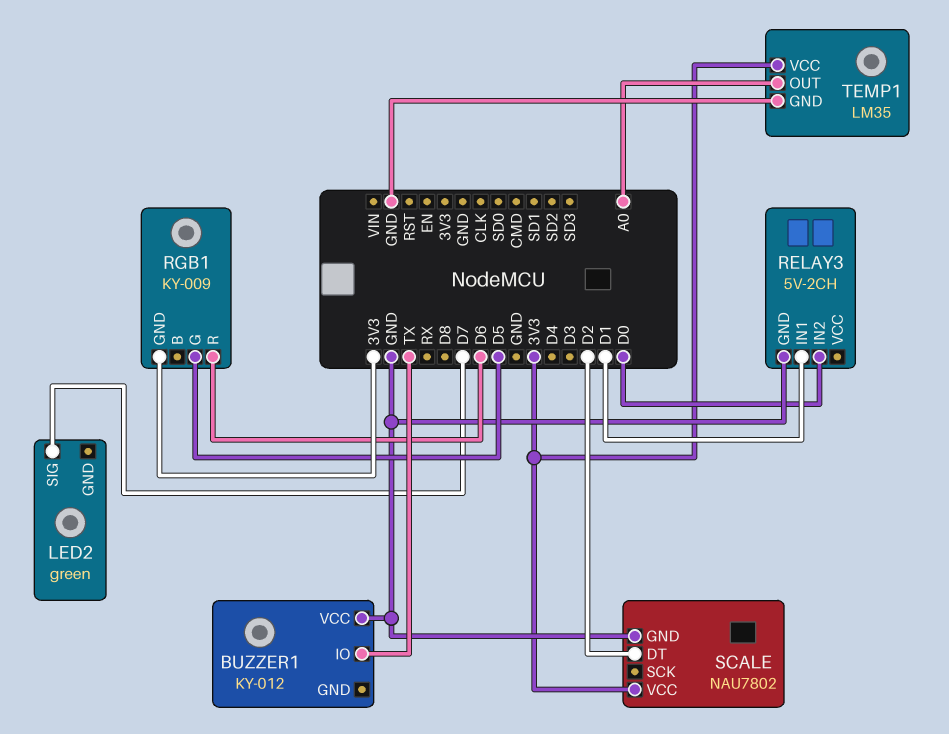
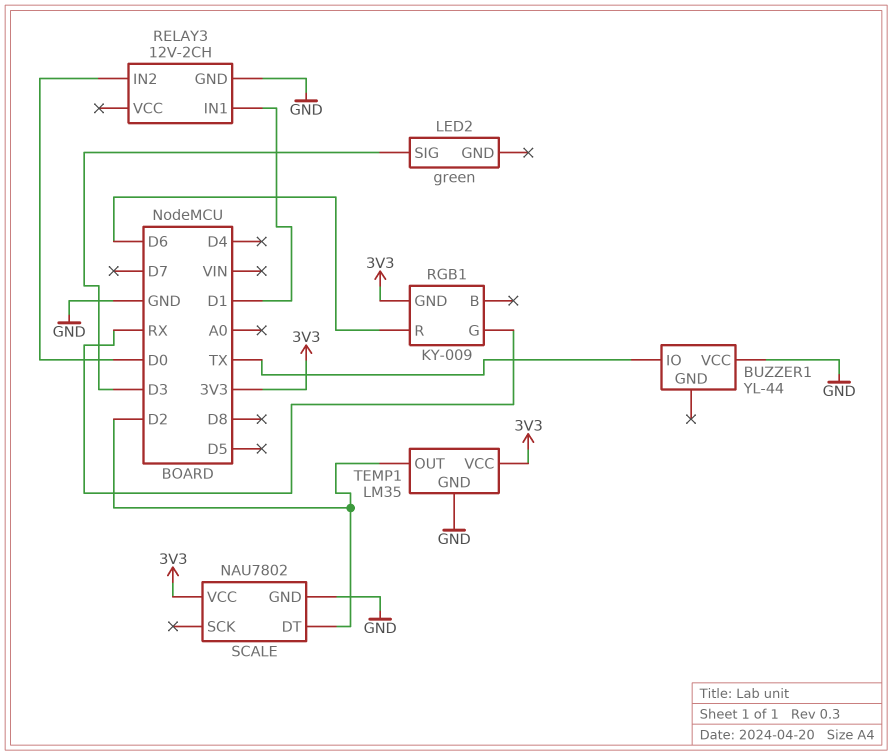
BUZZER1: KY-012 -> YL-44
LED2 pin SIG: D7 -> D3
RELAY3: 5V-2CH -> 12V-2CH
RGB1 pin G: D5 -> RX
TEMP1 pin OUT: A0 -> D2

